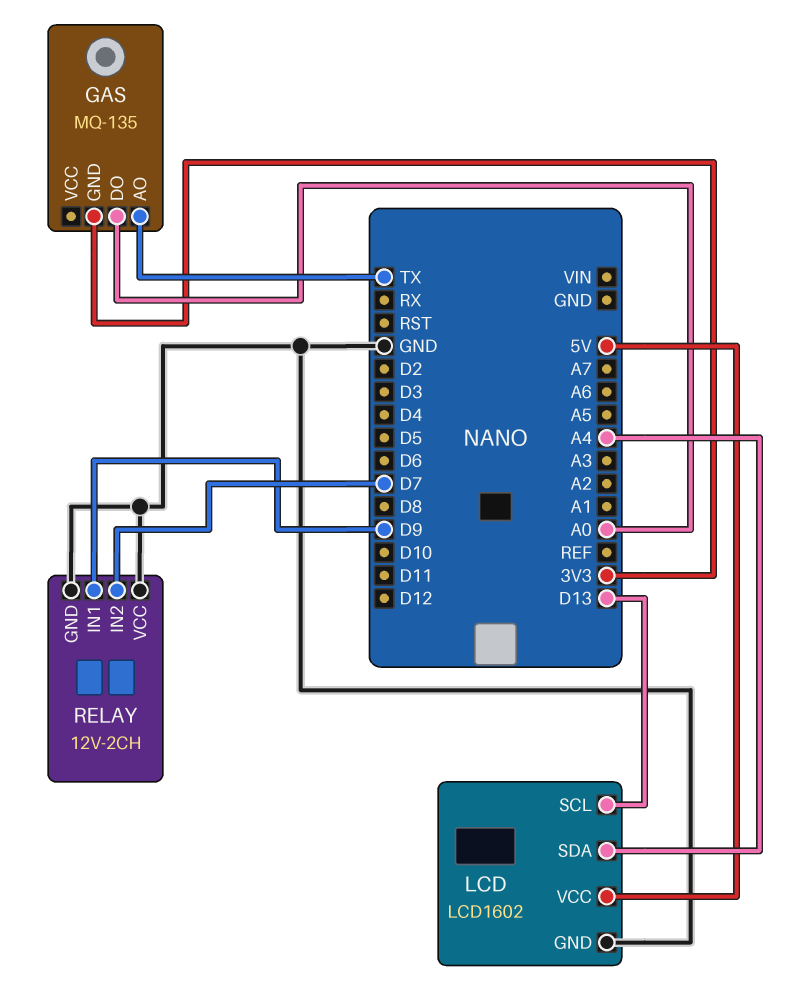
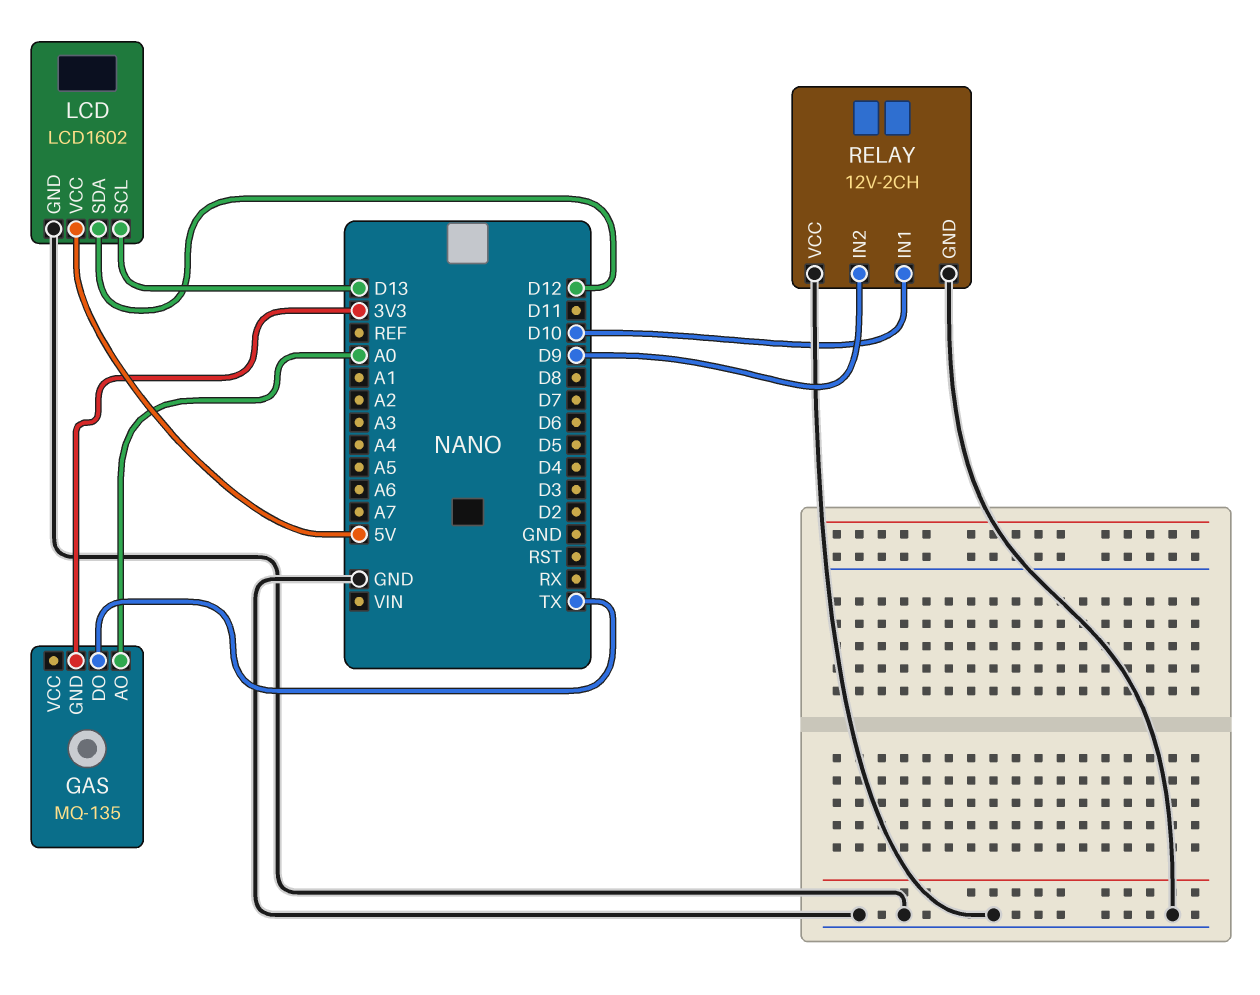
GAS pin AO: TX -> A0
GAS pin DO: A0 -> TX
LCD pin SDA: A4 -> D12
RELAY pin IN1: D9 -> D10
RELAY pin IN2: D7 -> D9

